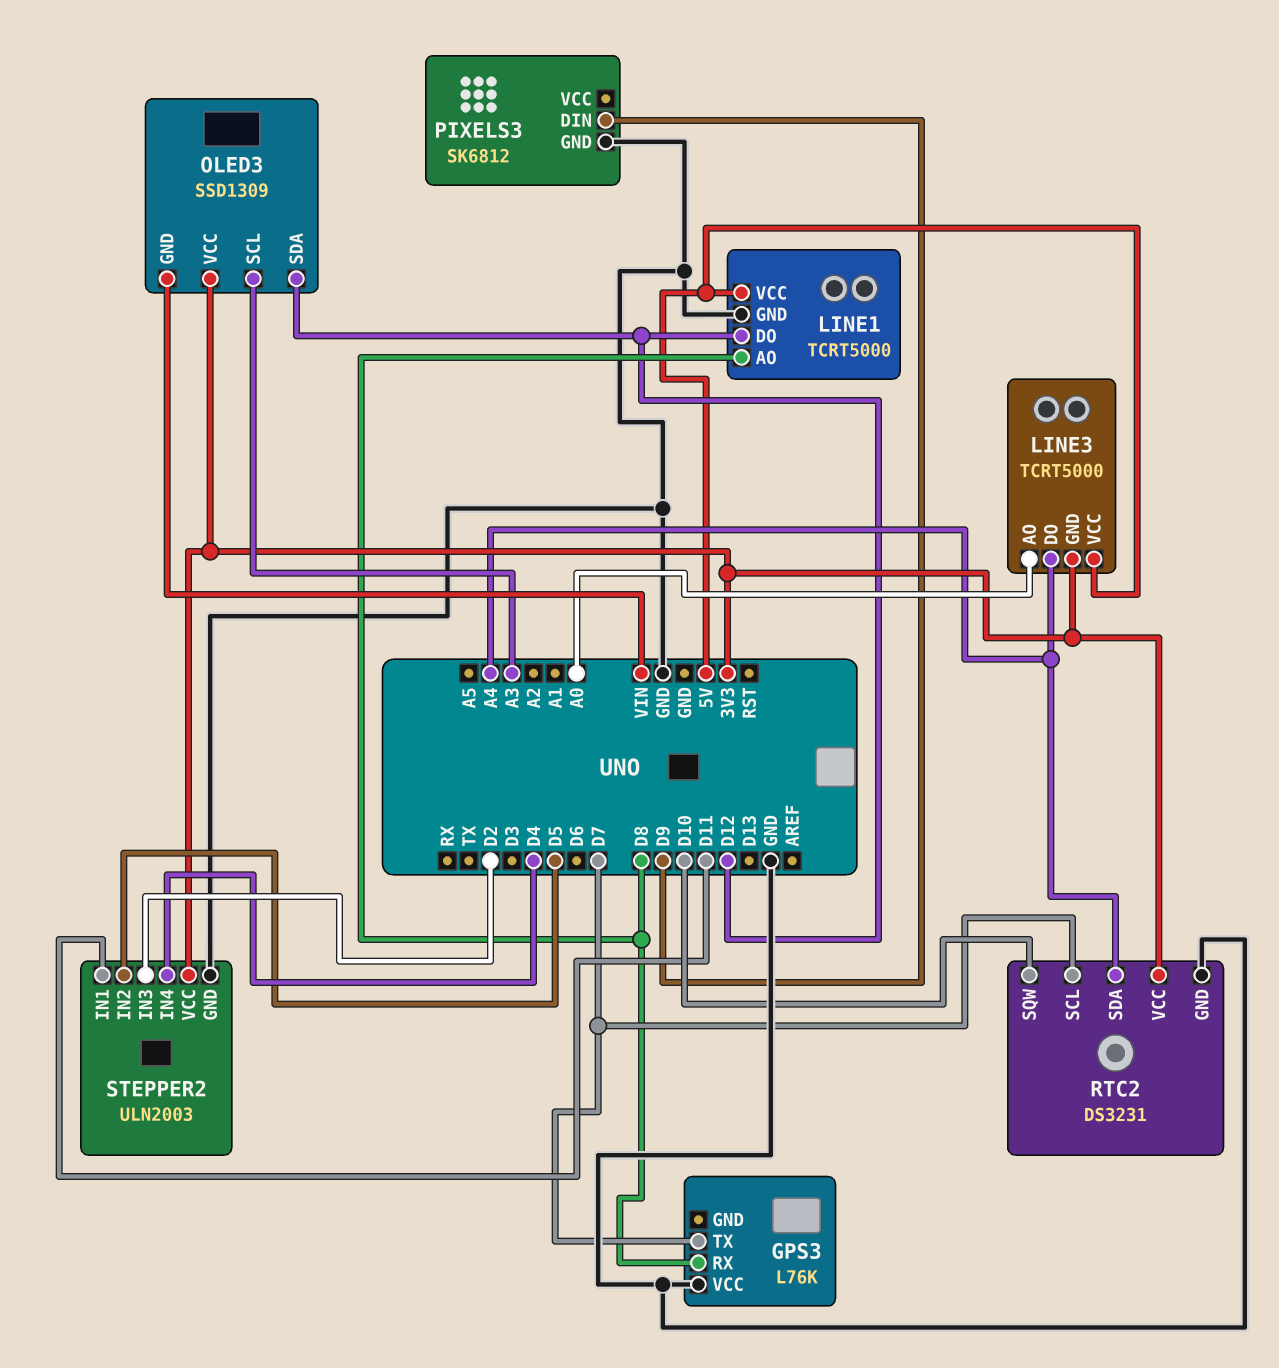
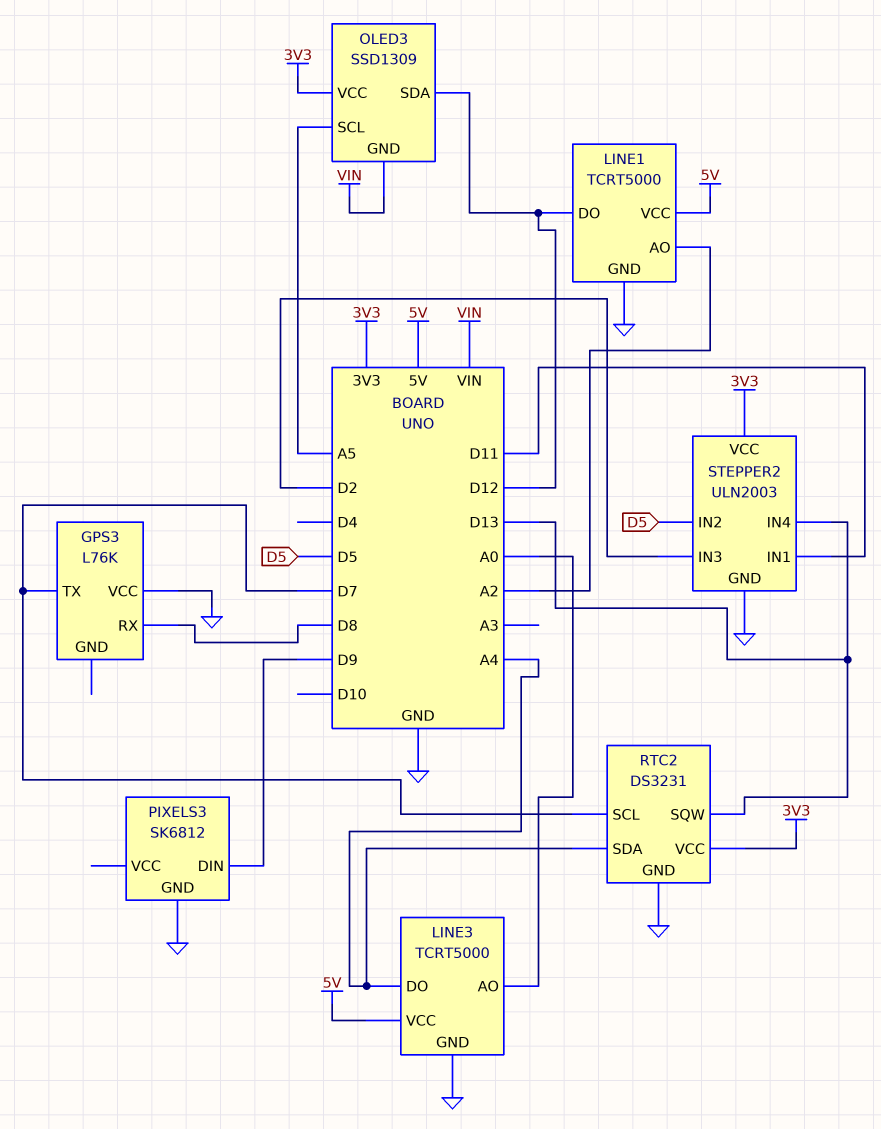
LINE1 pin AO: D8 -> A2
LINE3 pin GND: 3V3 -> GND
OLED3 pin SCL: A3 -> A5
RTC2 pin SQW: D10 -> D13
STEPPER2 pin IN4: D4 -> D13

